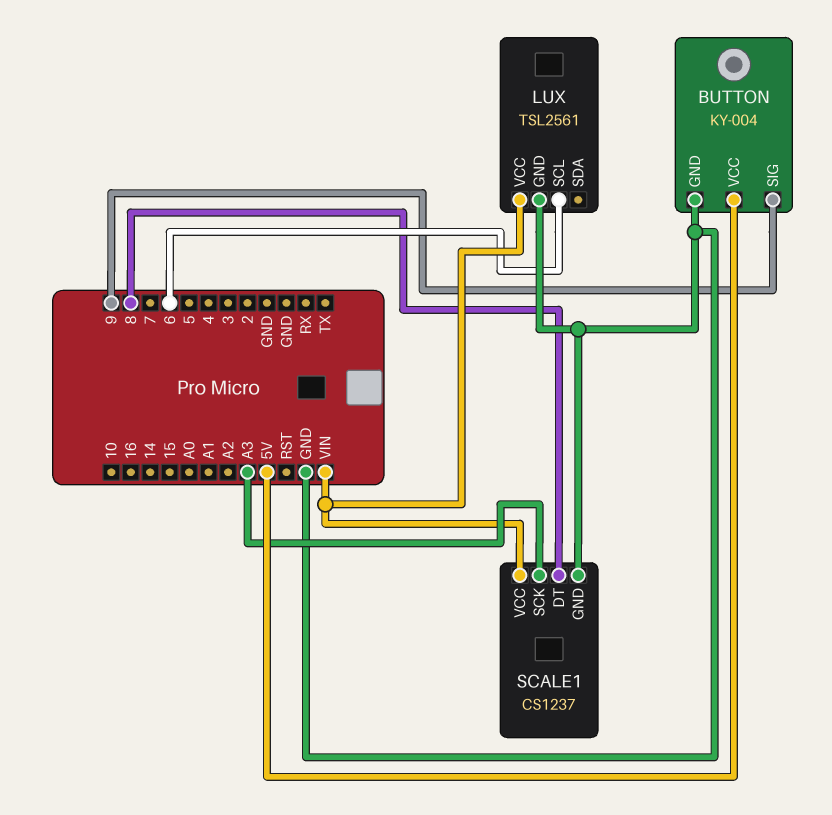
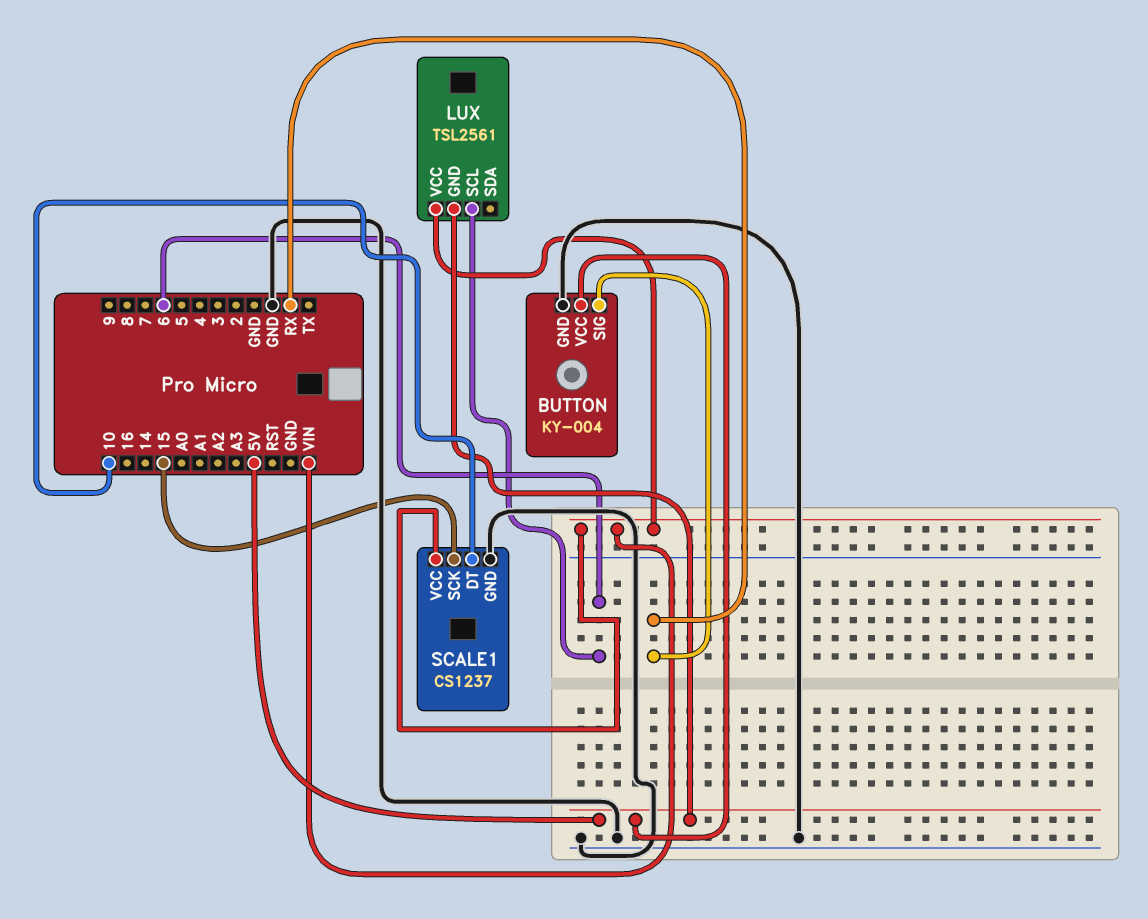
BUTTON pin SIG: 9 -> RX
LUX pin GND: GND -> 5V
SCALE1 pin DT: 8 -> 10
SCALE1 pin SCK: A3 -> 15

